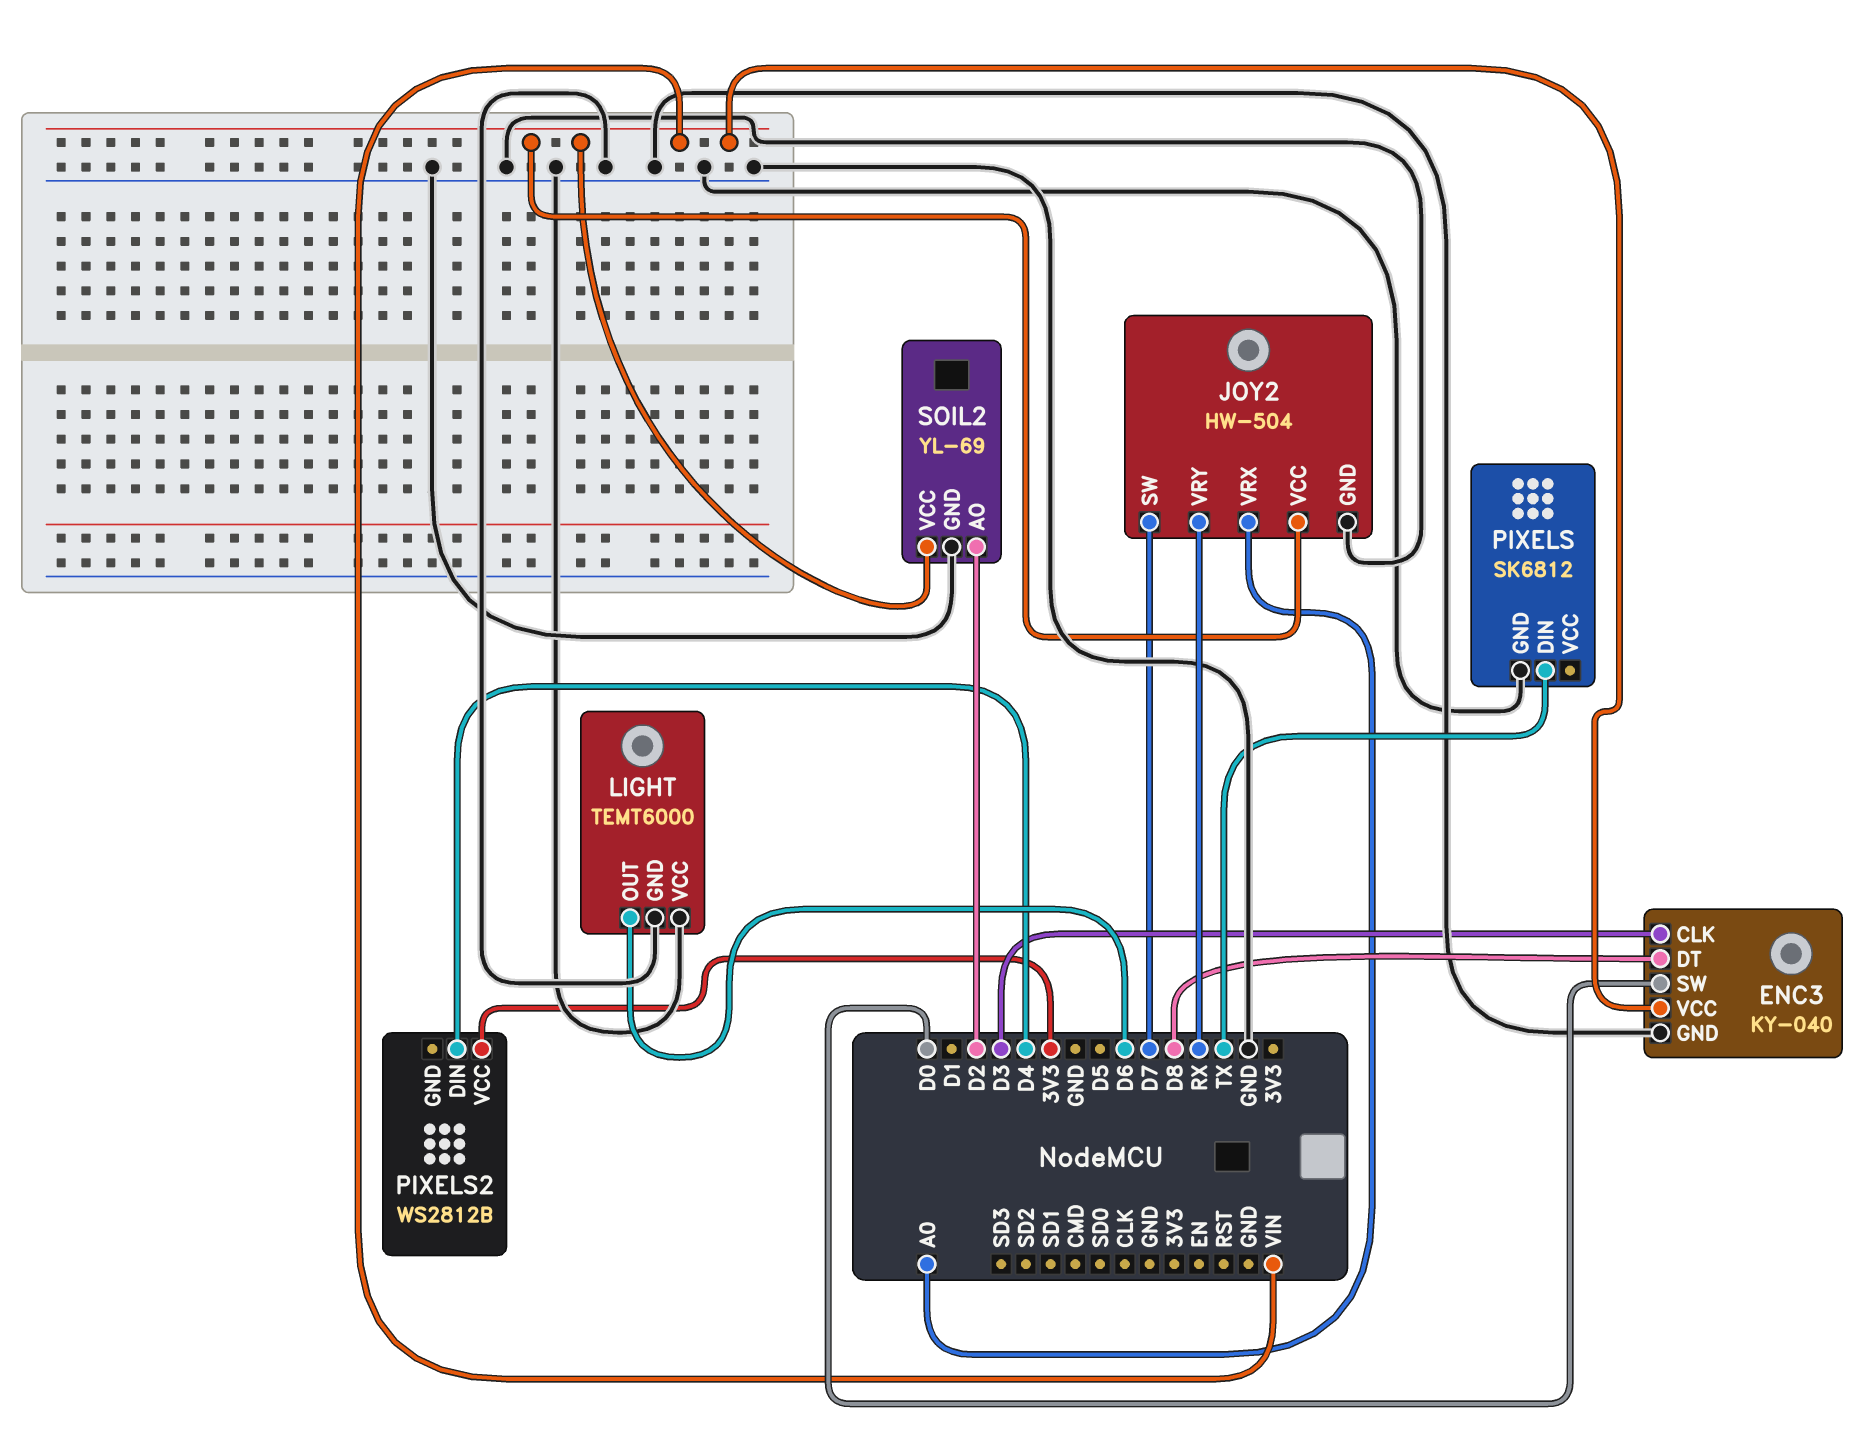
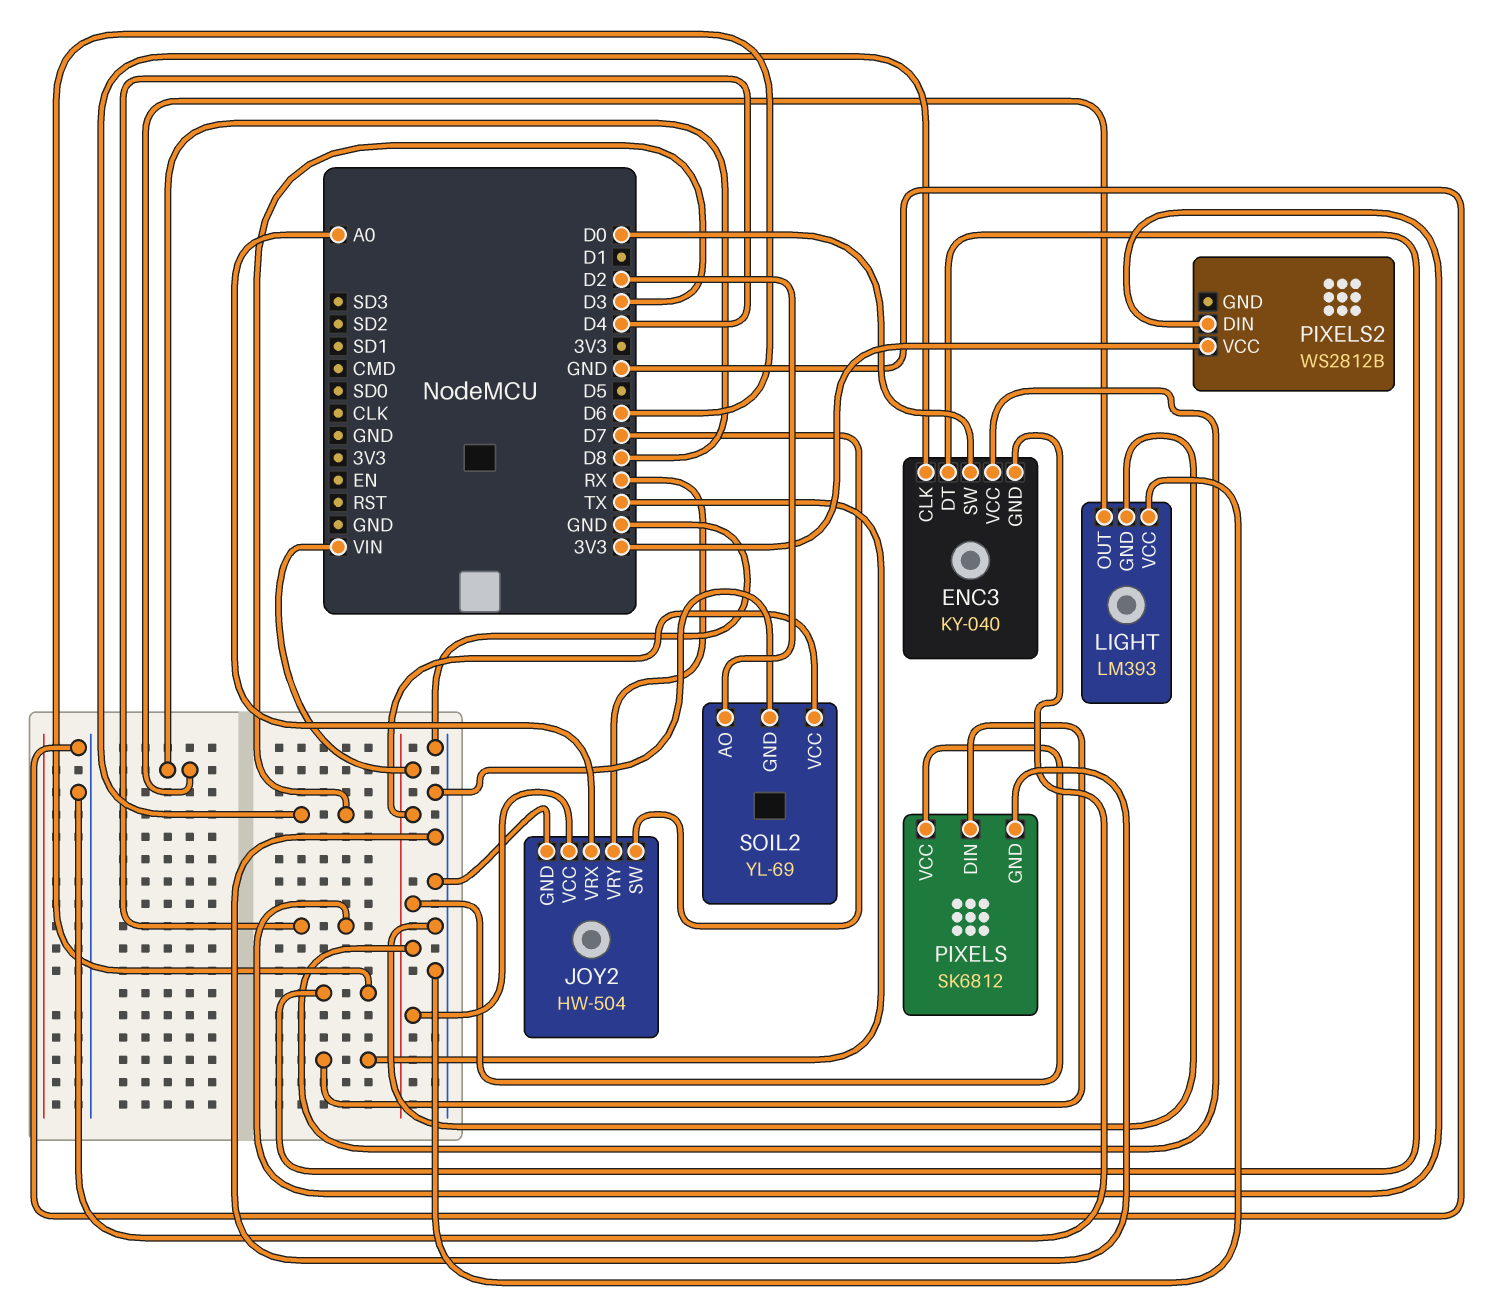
ENC3 pin DT: D8 -> D6
LIGHT: TEMT6000 -> LM393
LIGHT pin OUT: D6 -> D8
PIXELS pin VCC: none -> VIN

